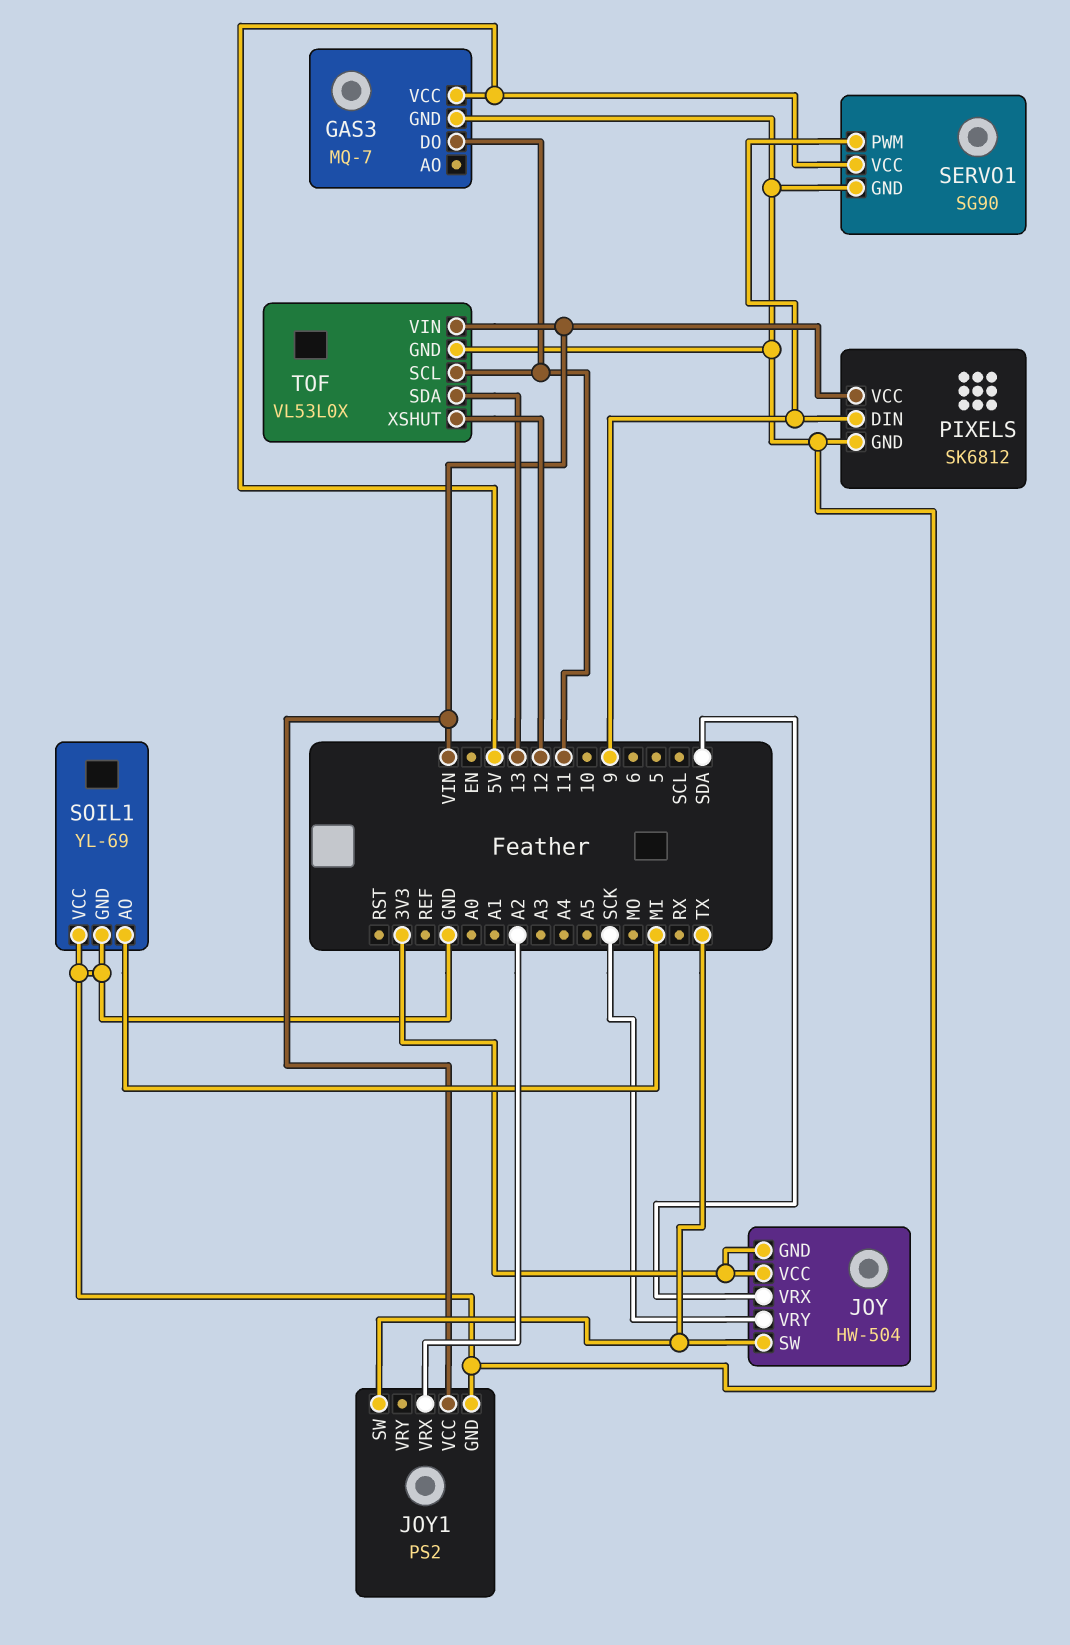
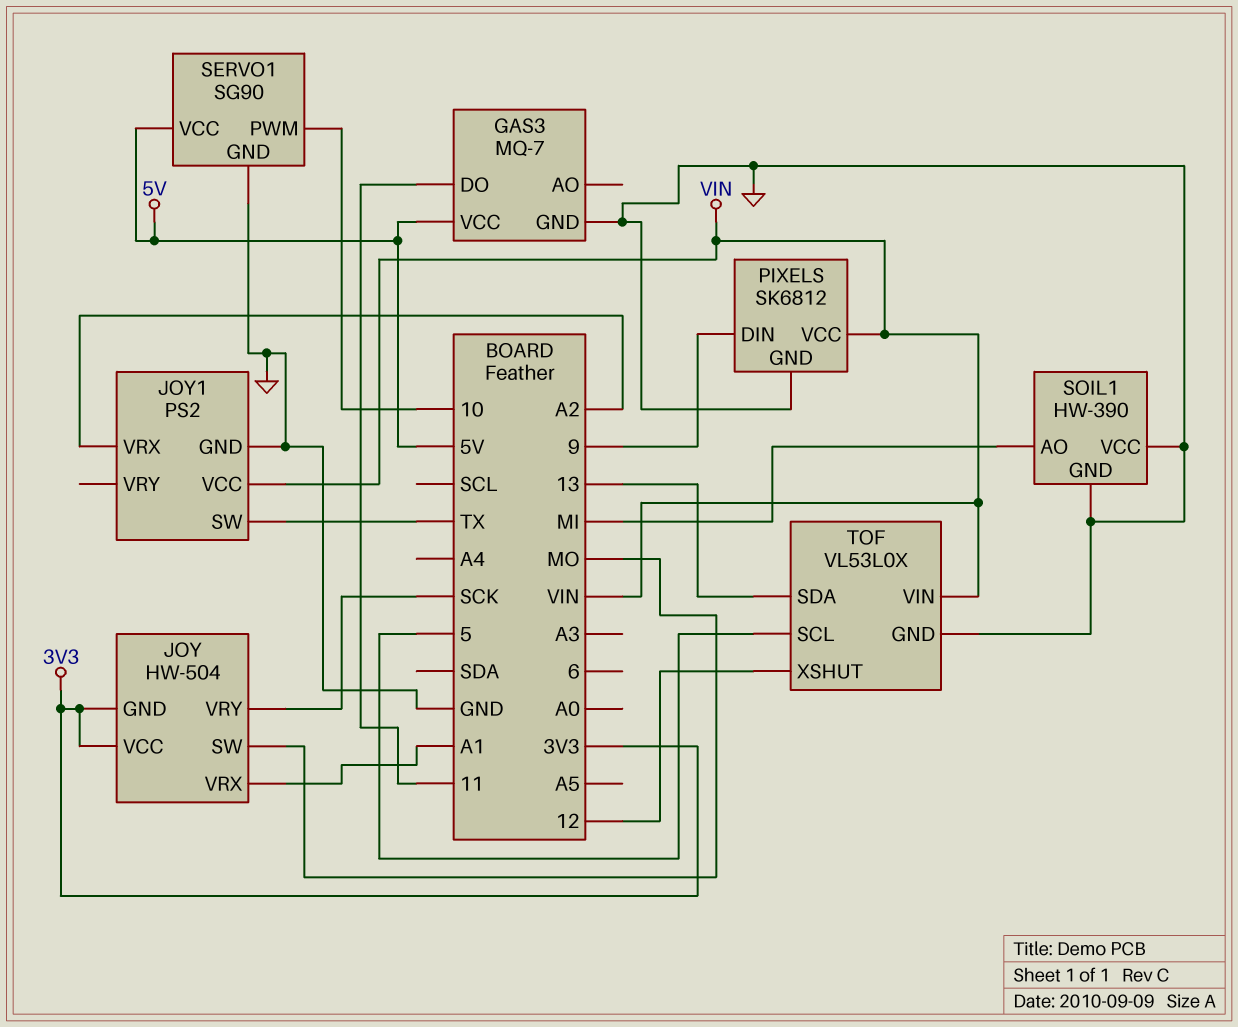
JOY pin SW: TX -> MO
JOY pin VRX: SDA -> A1
SERVO1 pin PWM: 9 -> 10
SOIL1: YL-69 -> HW-390
TOF pin SCL: 11 -> 5

